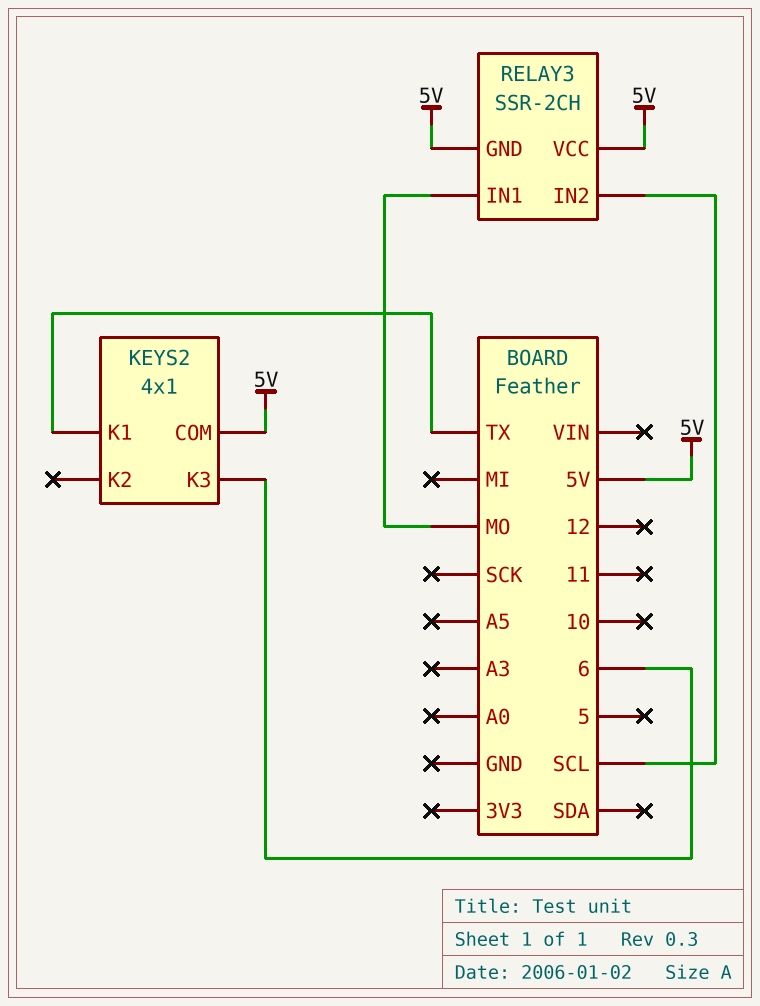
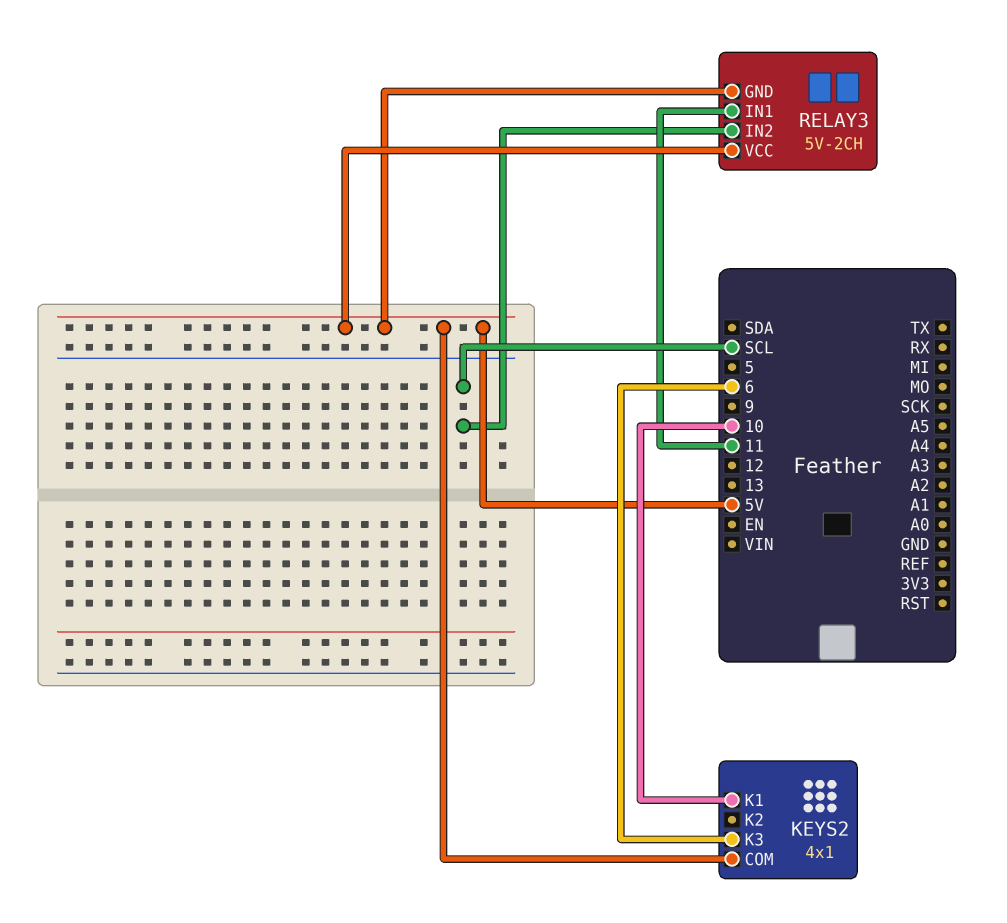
KEYS2 pin K1: TX -> 10
RELAY3: SSR-2CH -> 5V-2CH
RELAY3 pin IN1: MO -> 11

